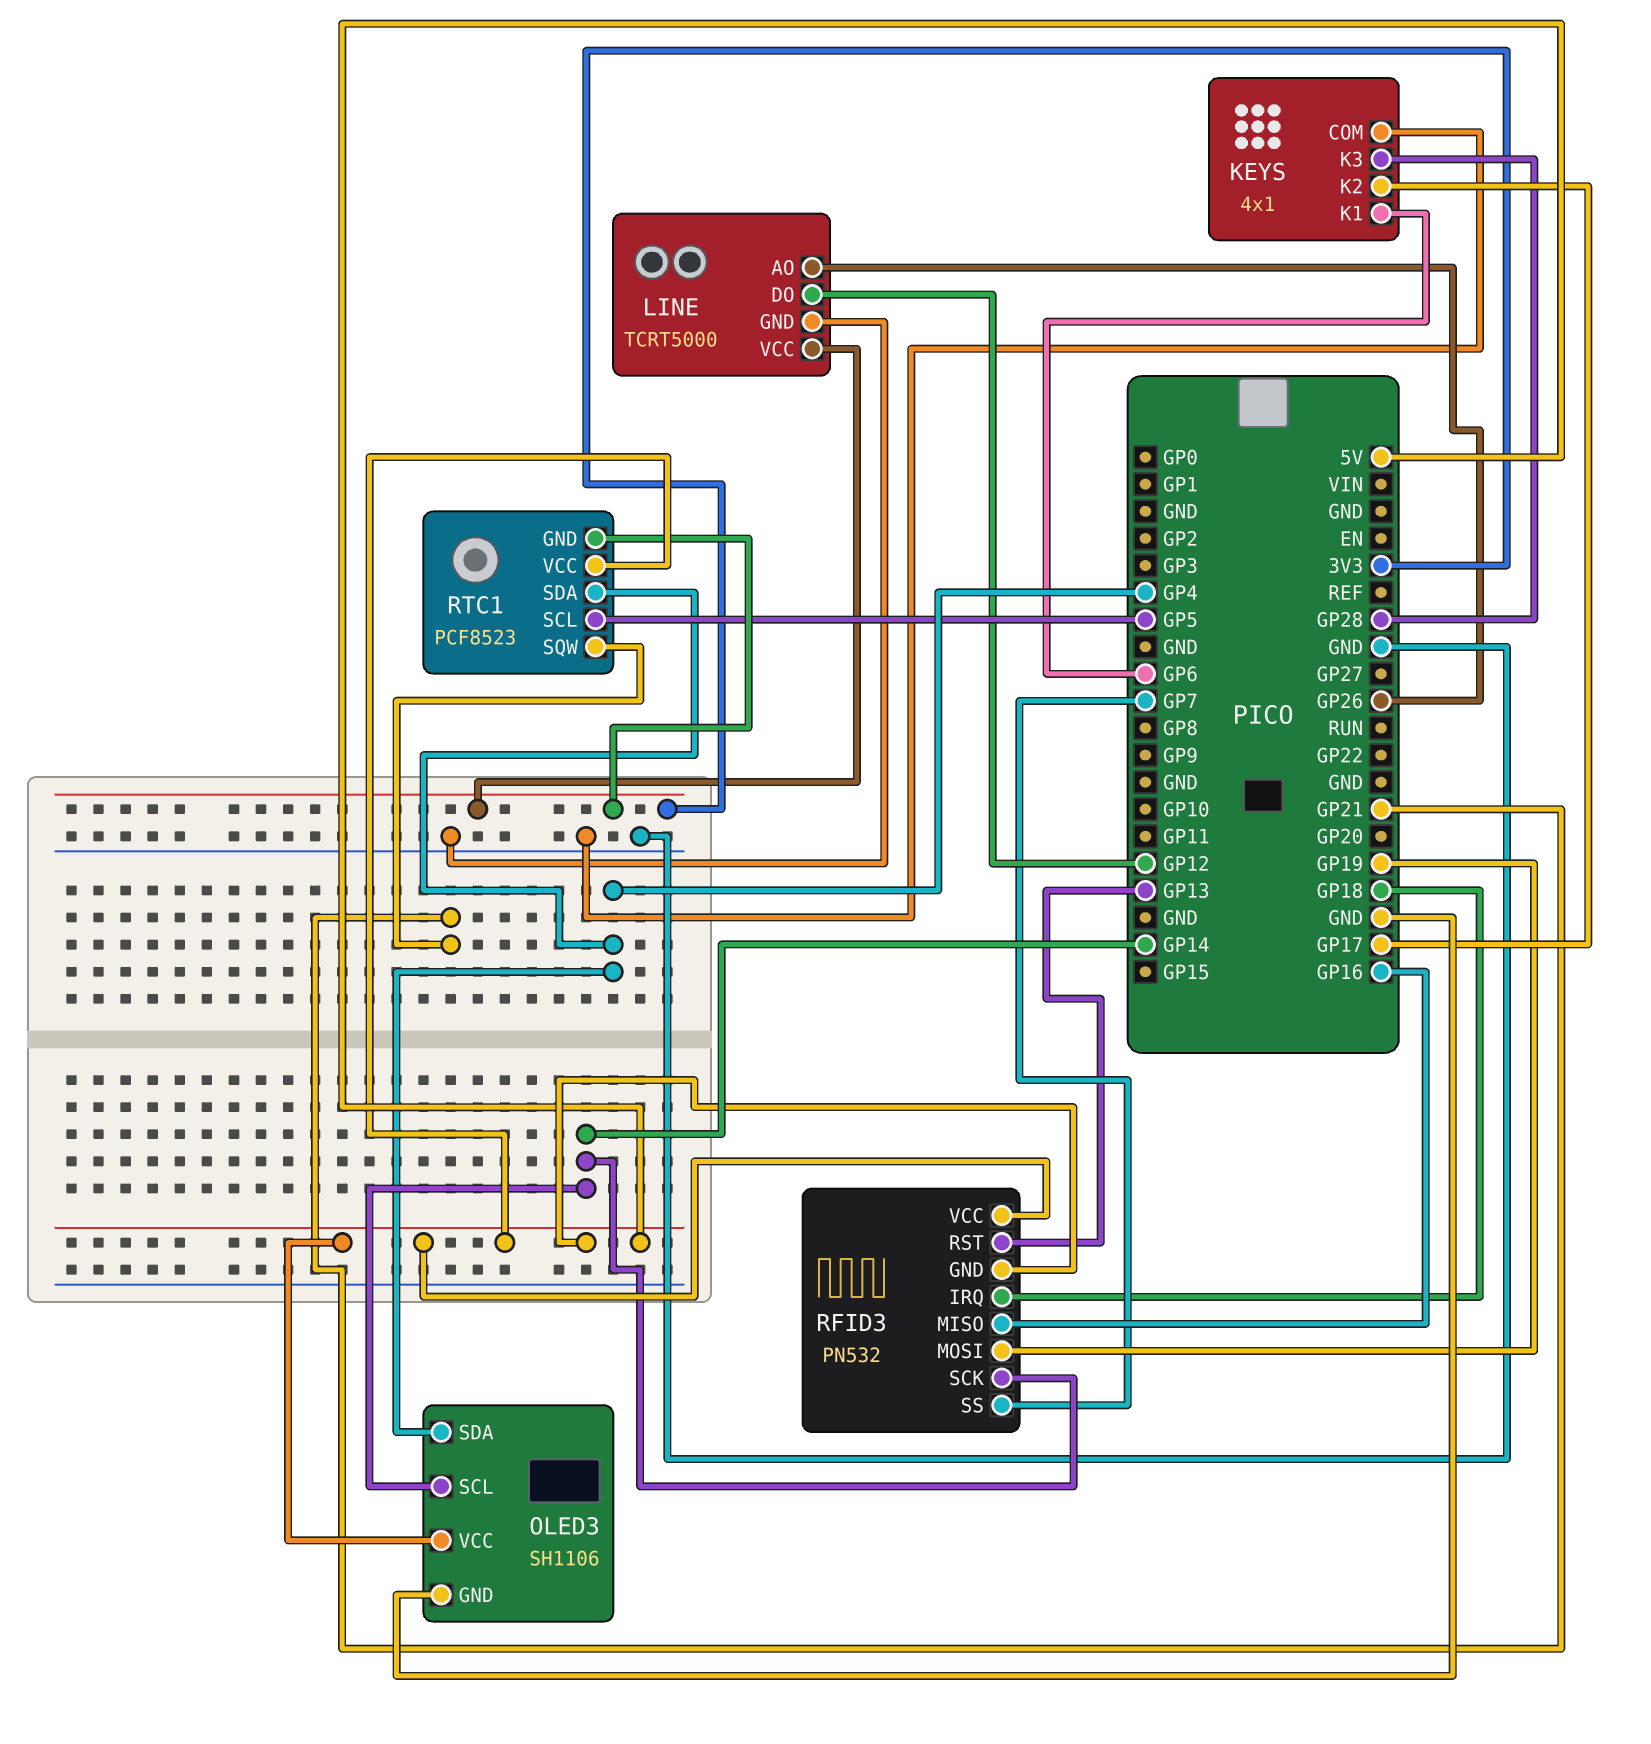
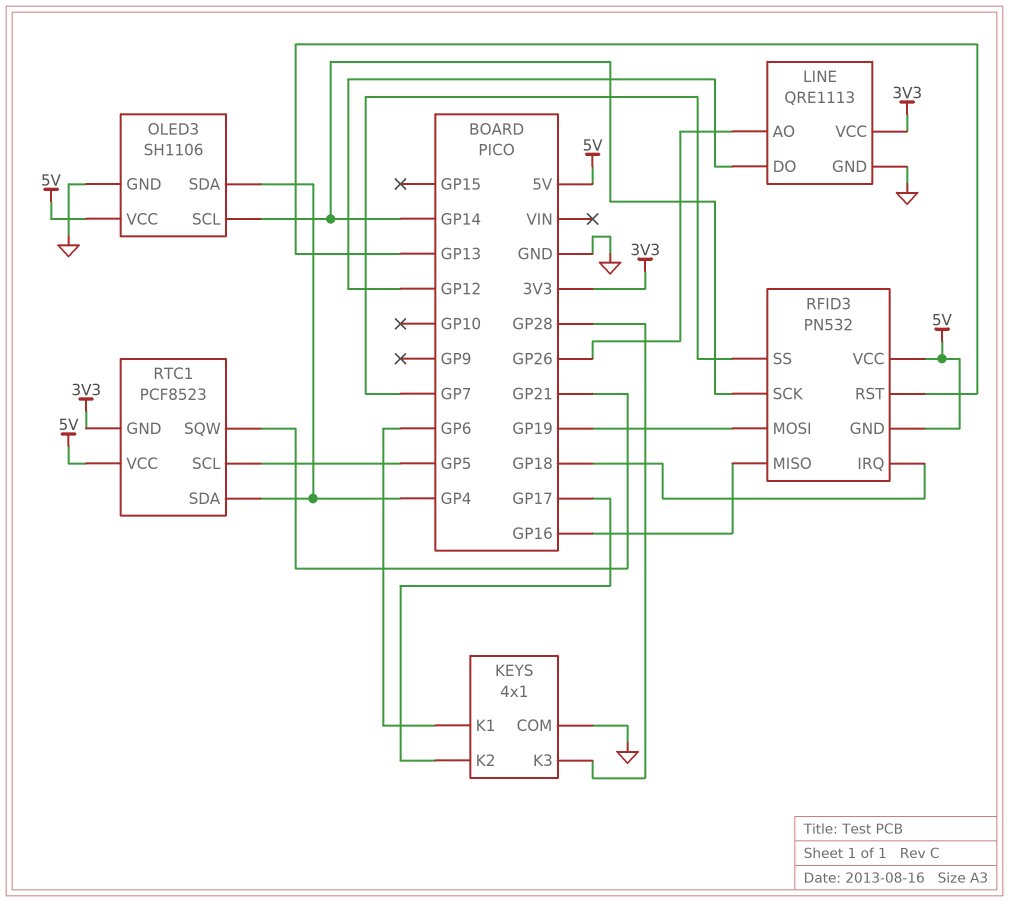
LINE: TCRT5000 -> QRE1113

